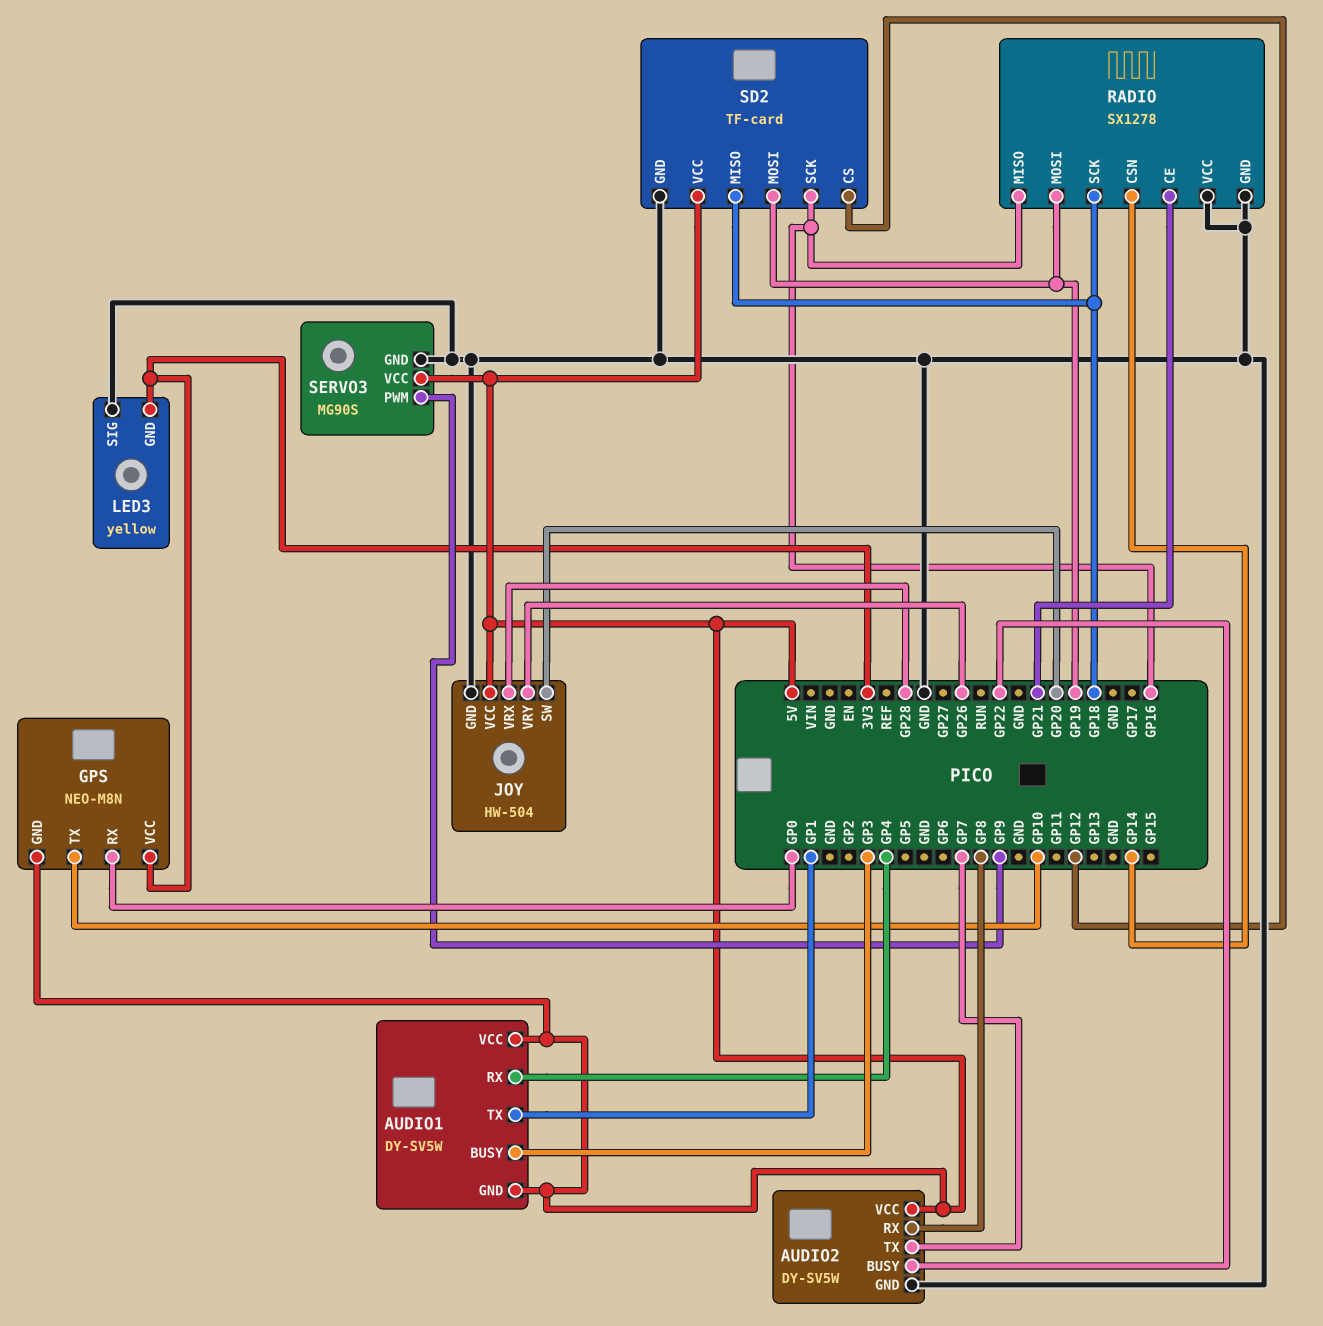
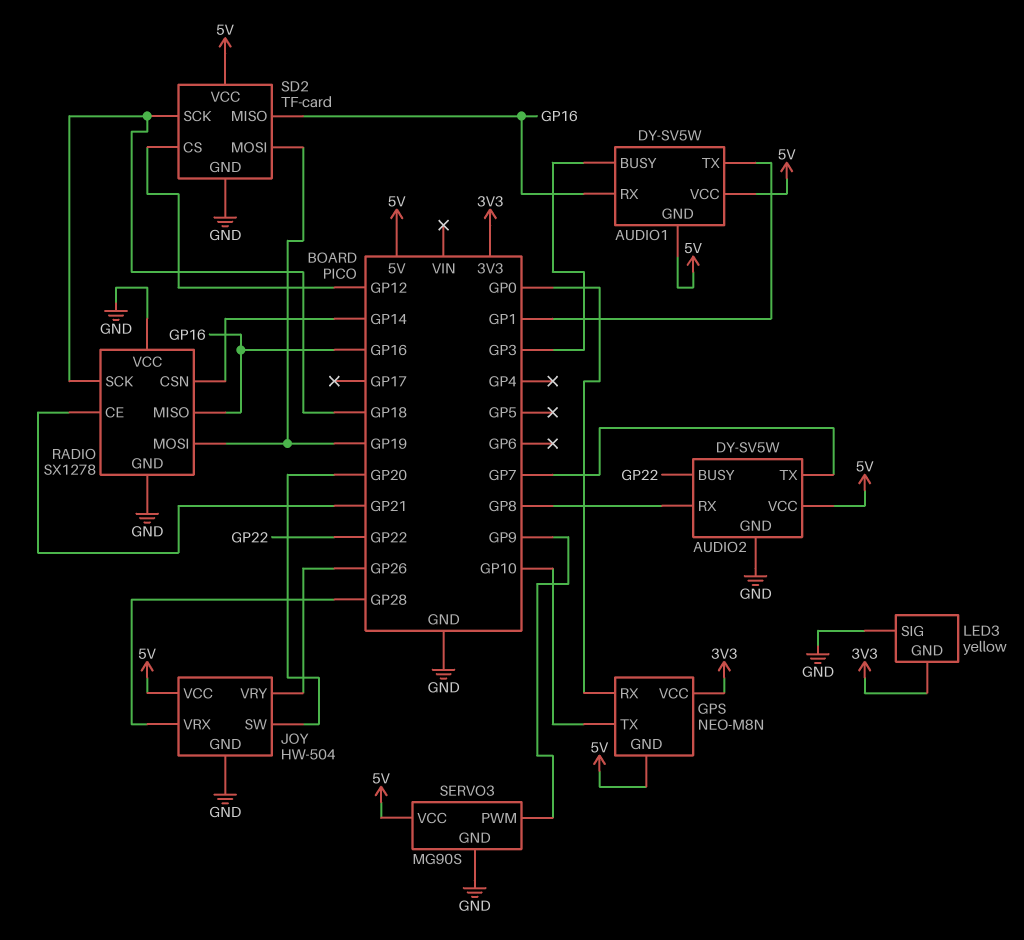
AUDIO1 pin RX: GP4 -> GP16
SD2 pin MISO: GP18 -> GP16
SD2 pin SCK: GP16 -> GP18

